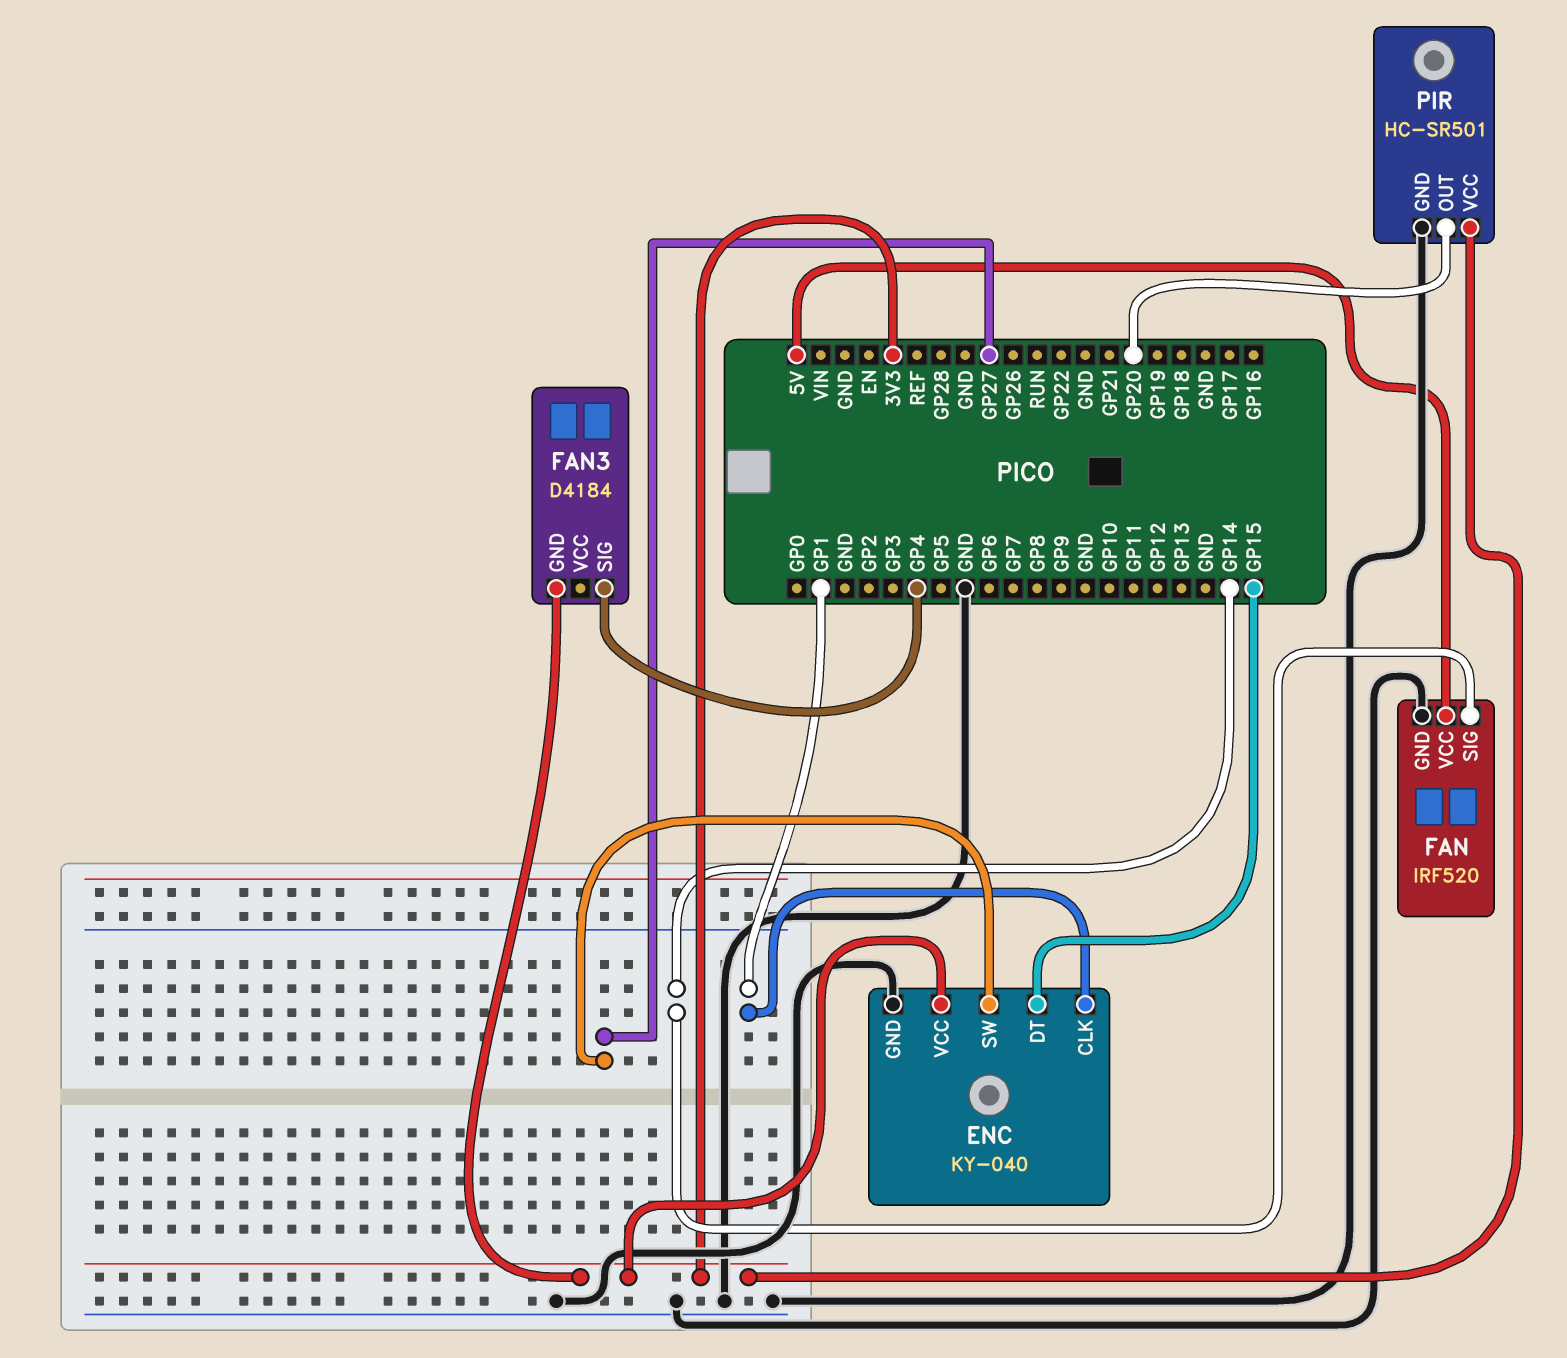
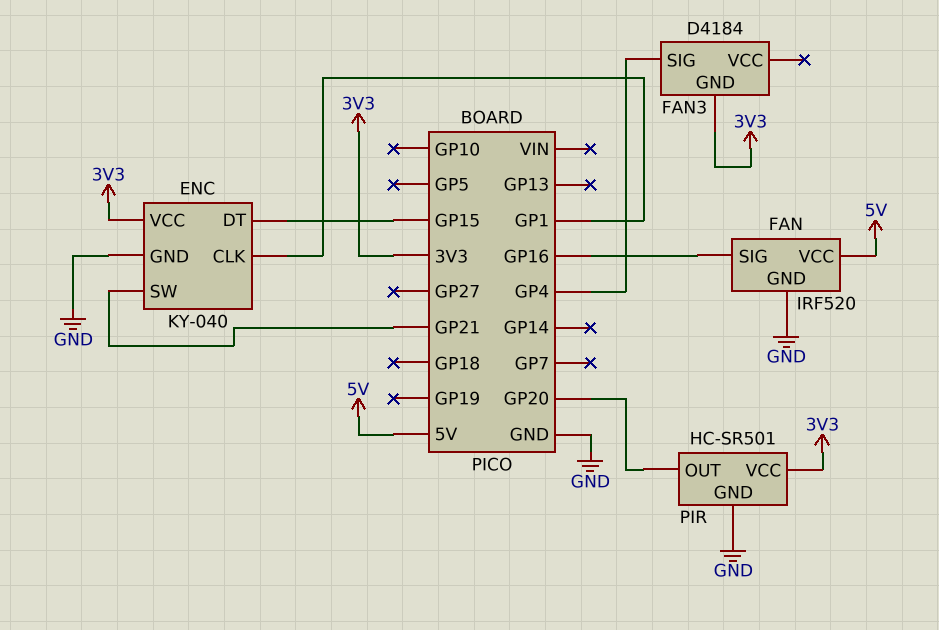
ENC pin SW: GP27 -> GP21
FAN pin SIG: GP14 -> GP16

